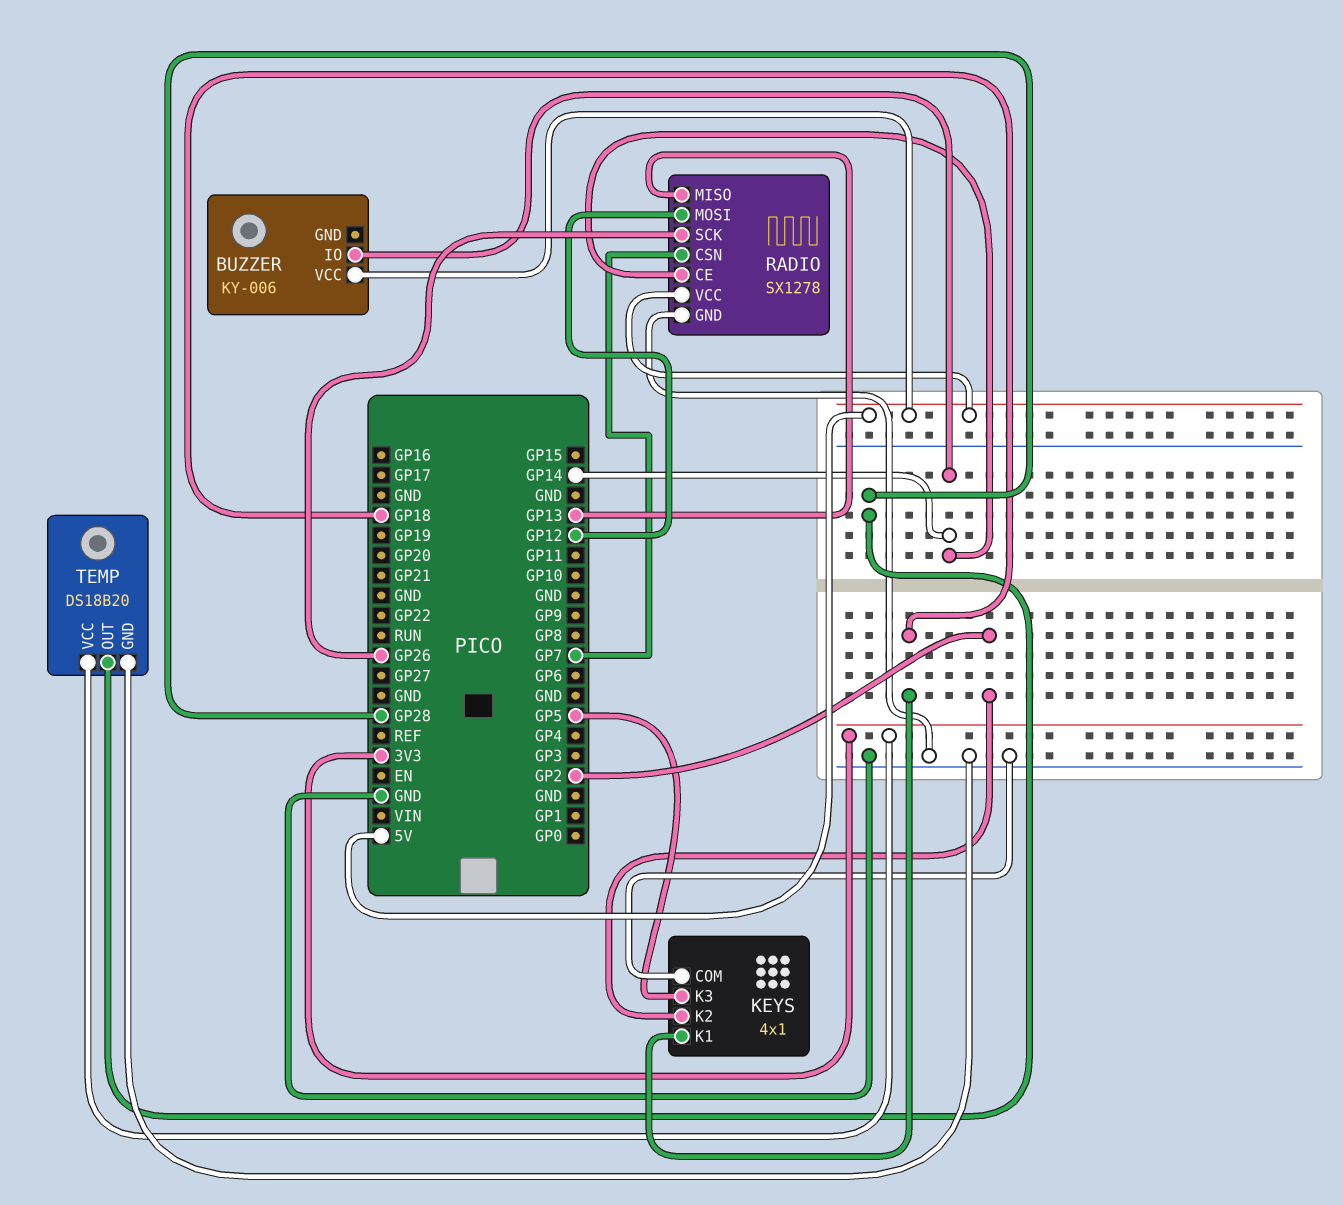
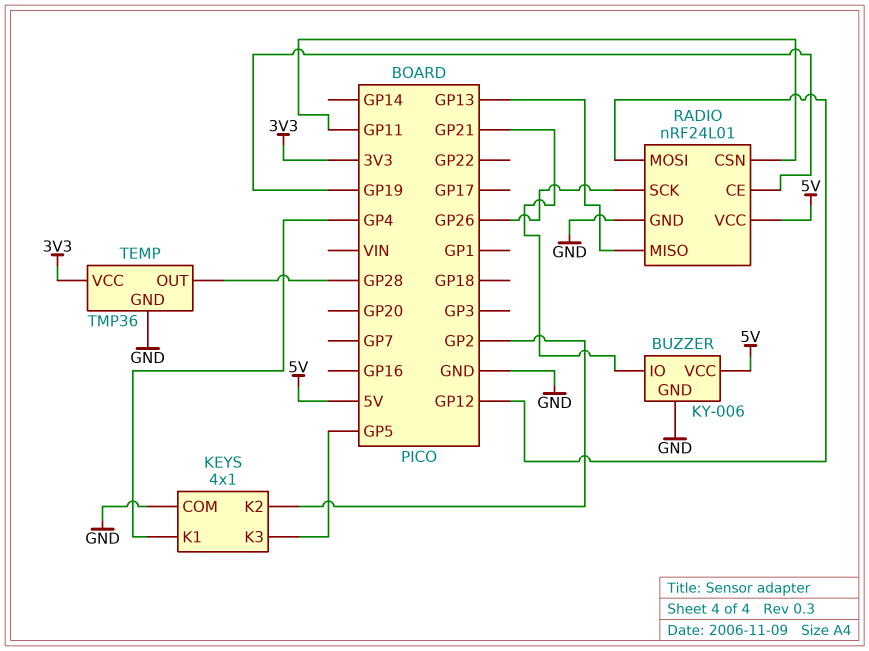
BUZZER pin GND: none -> GND
BUZZER pin IO: GP14 -> GP21
KEYS pin K1: GP18 -> GP4
RADIO: SX1278 -> nRF24L01
RADIO pin CE: GP14 -> GP19
RADIO pin CSN: GP7 -> GP11
TEMP: DS18B20 -> TMP36

